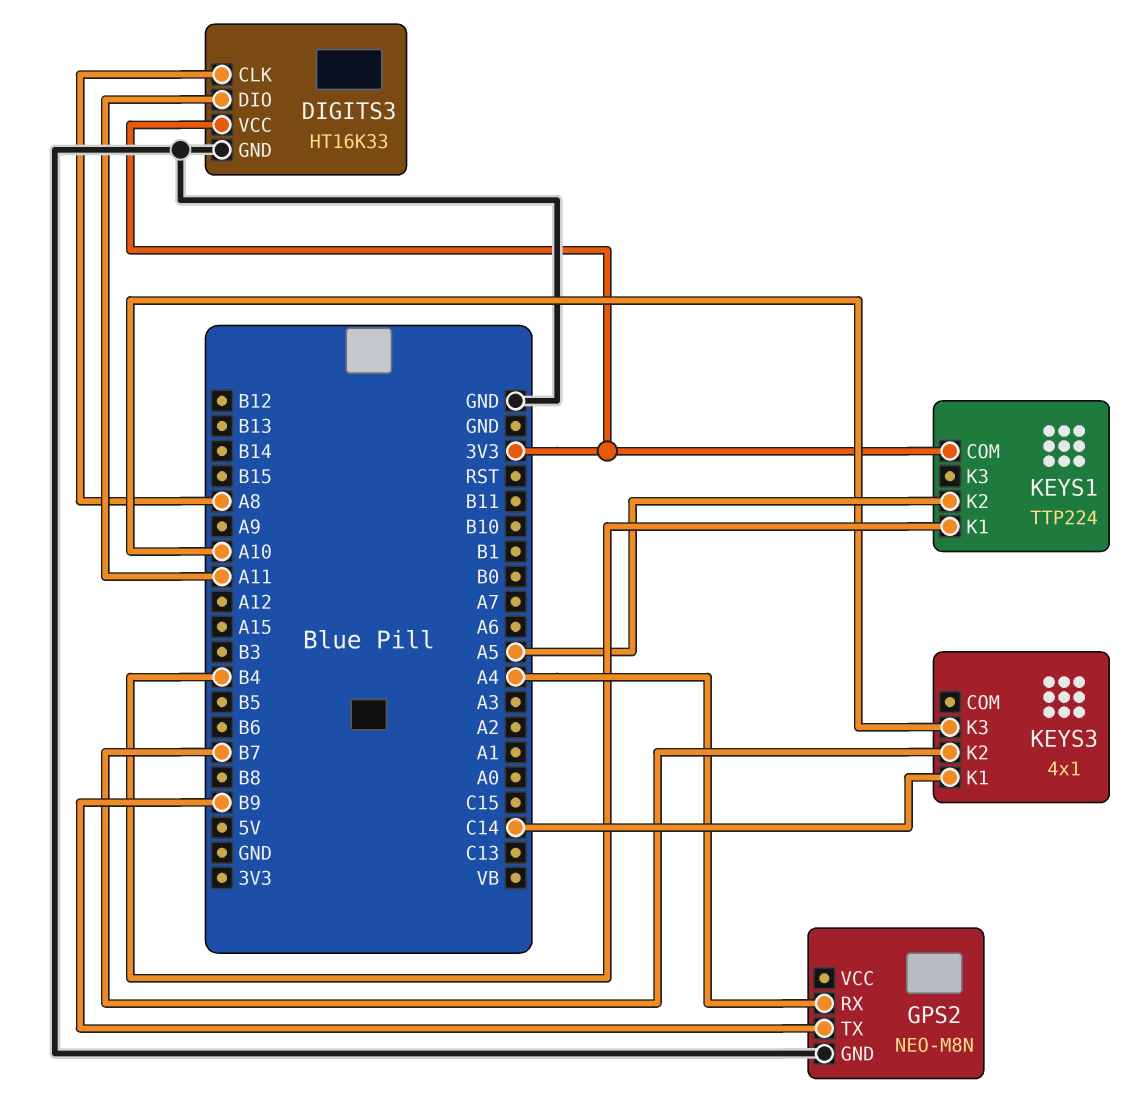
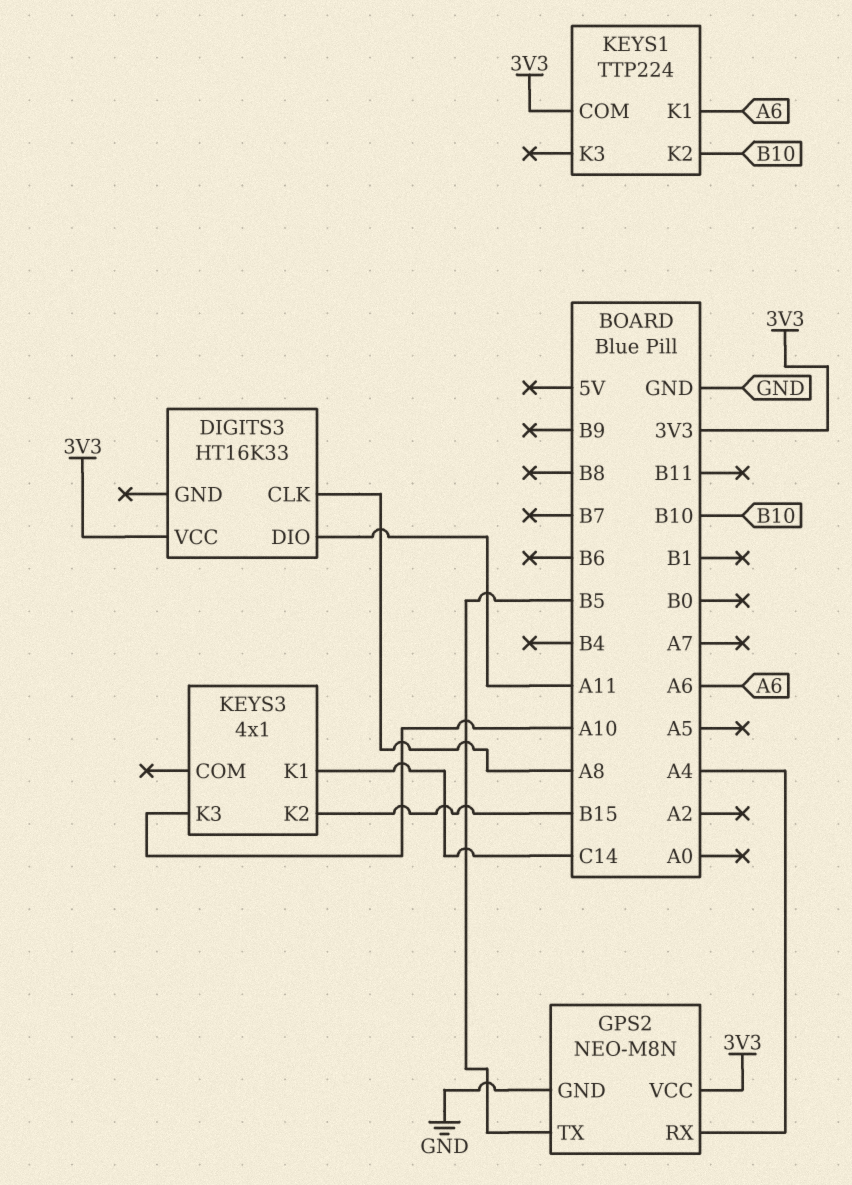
DIGITS3 pin GND: GND -> none
GPS2 pin TX: B9 -> B5
GPS2 pin VCC: none -> 3V3
KEYS1 pin K1: B4 -> A6
KEYS1 pin K2: A5 -> B10
KEYS3 pin K2: B7 -> B15

